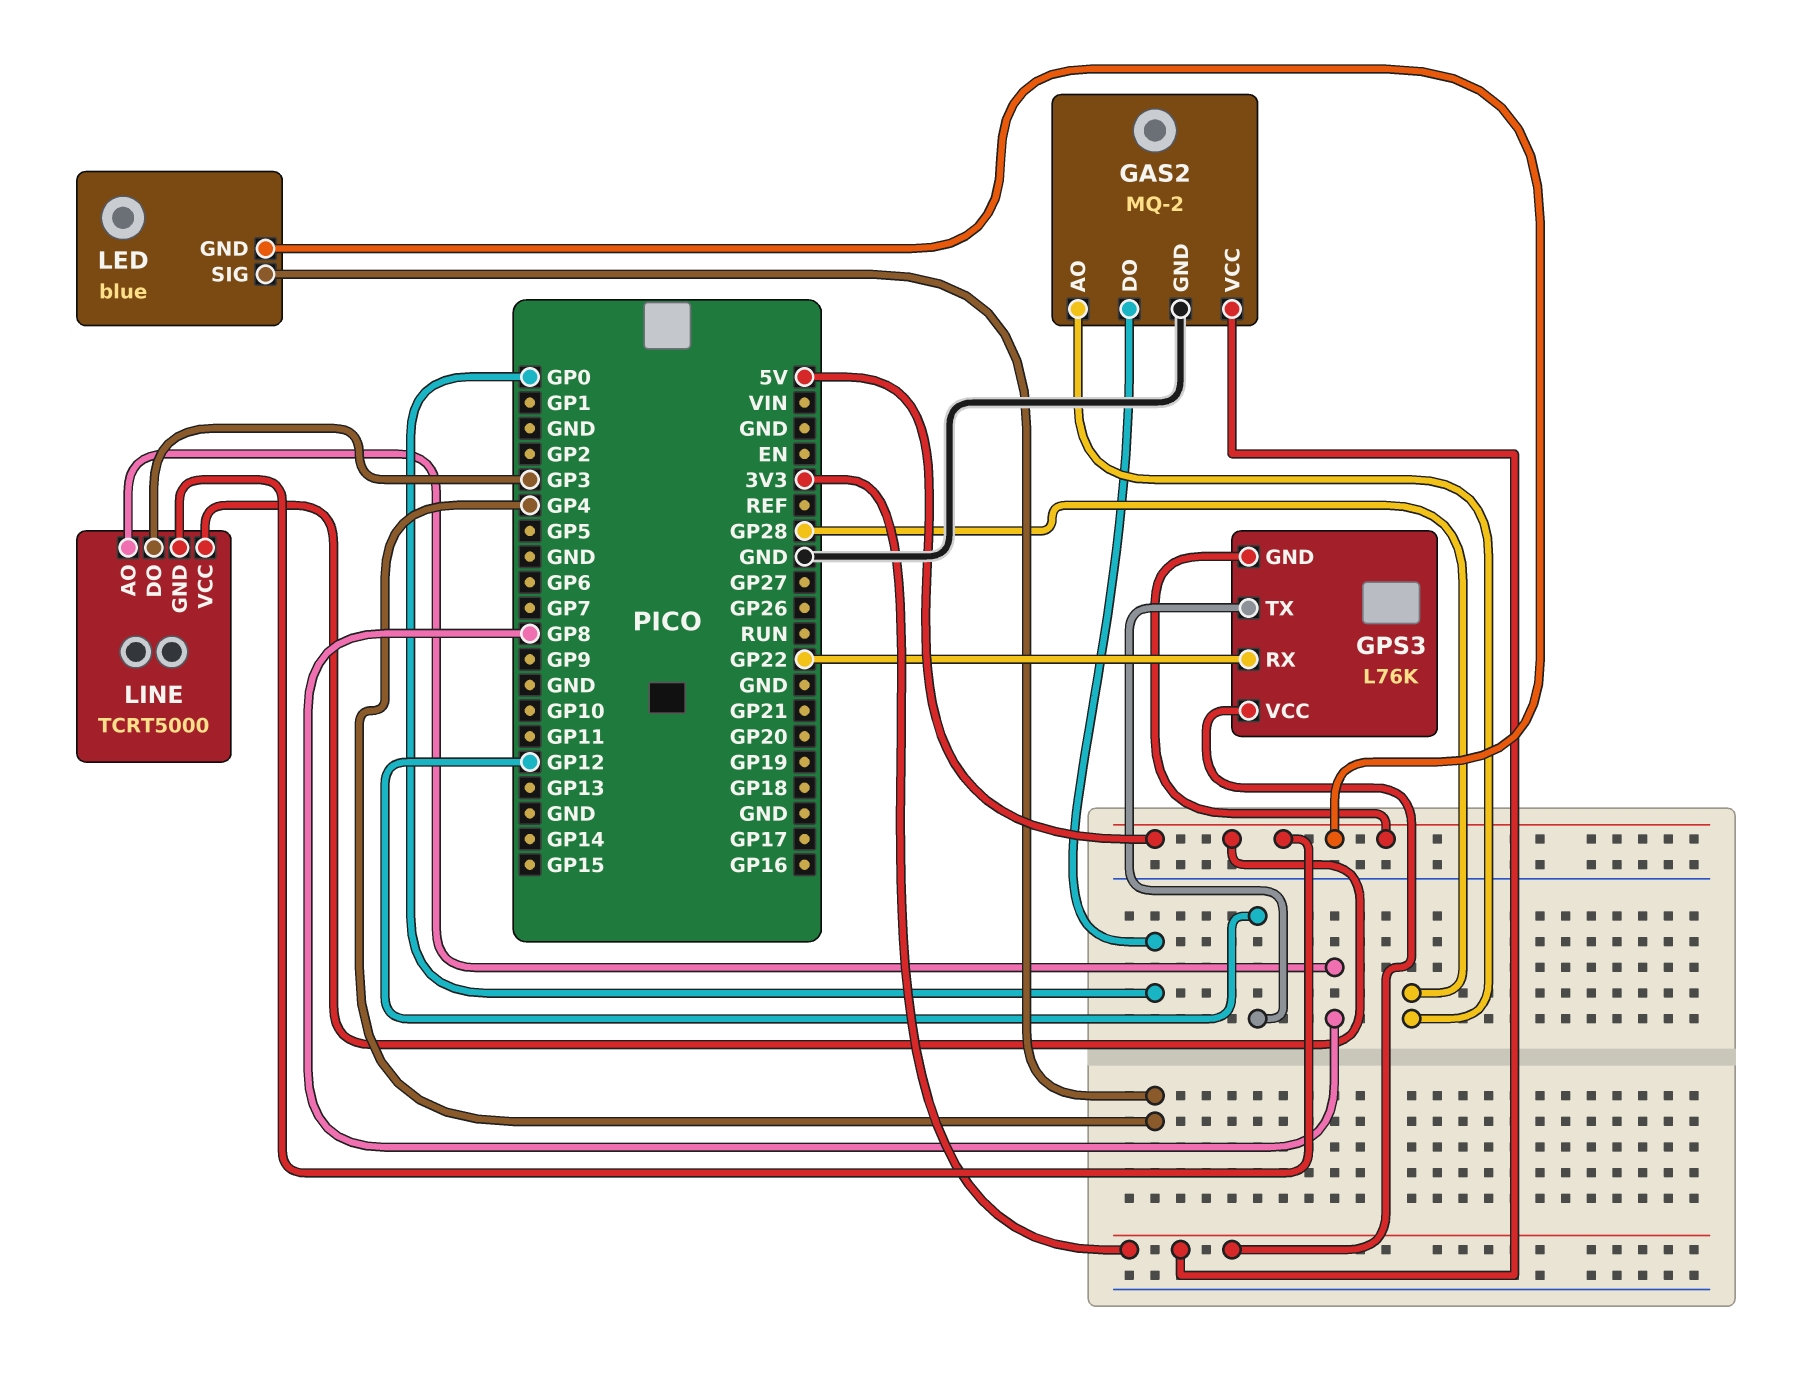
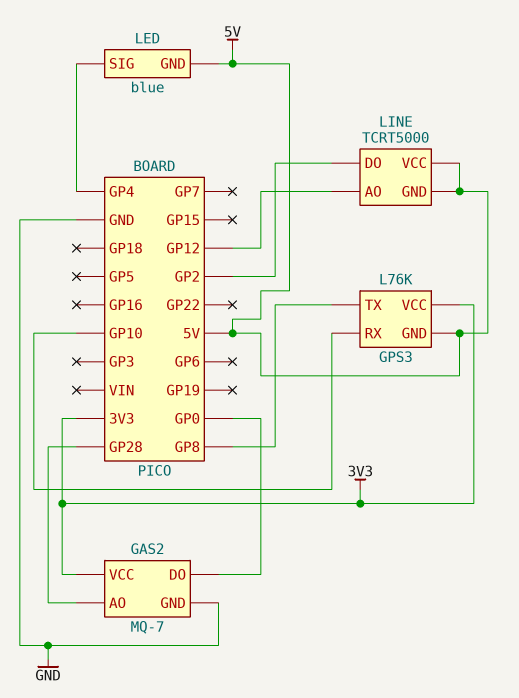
GAS2: MQ-2 -> MQ-7
GPS3 pin RX: GP22 -> GP10
GPS3 pin TX: GP12 -> GP8
LINE pin AO: GP8 -> GP12
LINE pin DO: GP3 -> GP2

